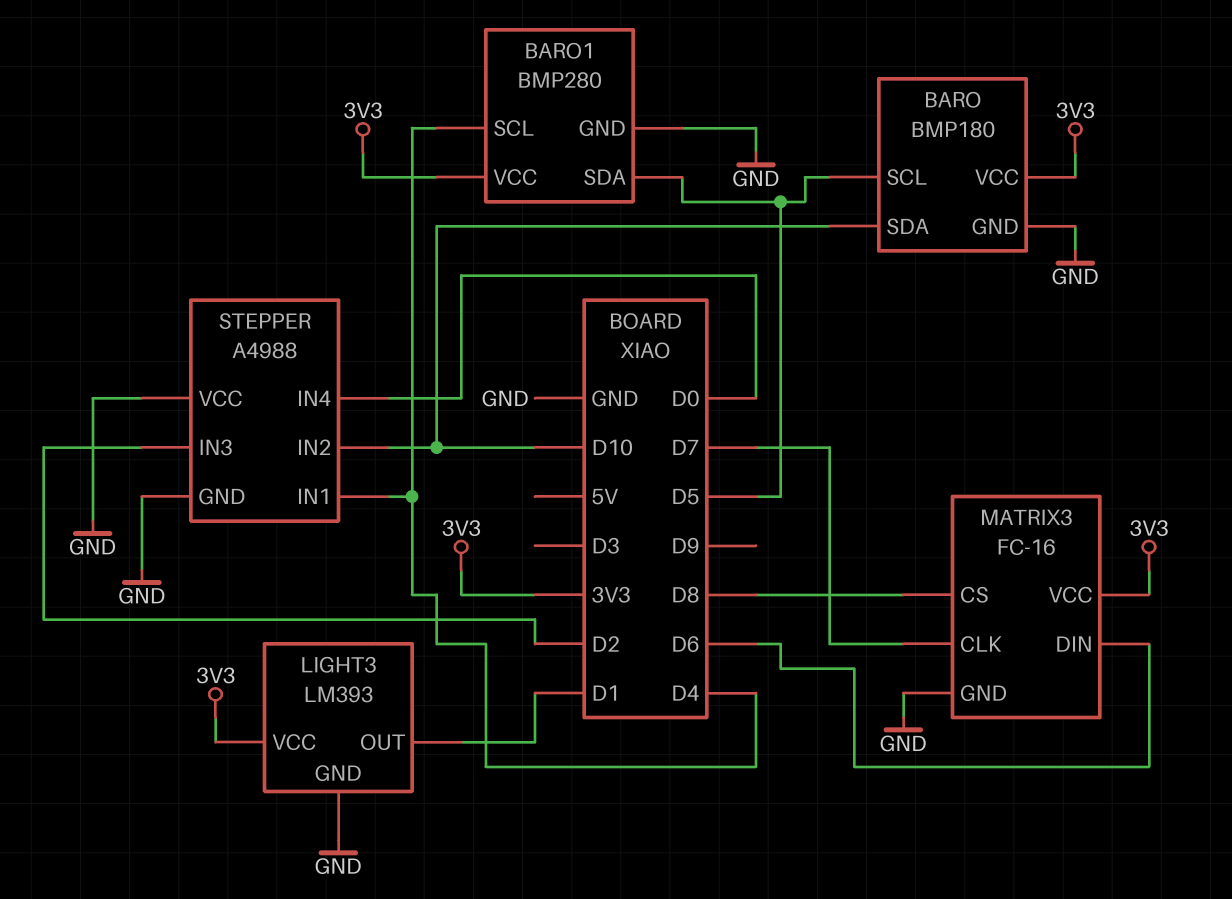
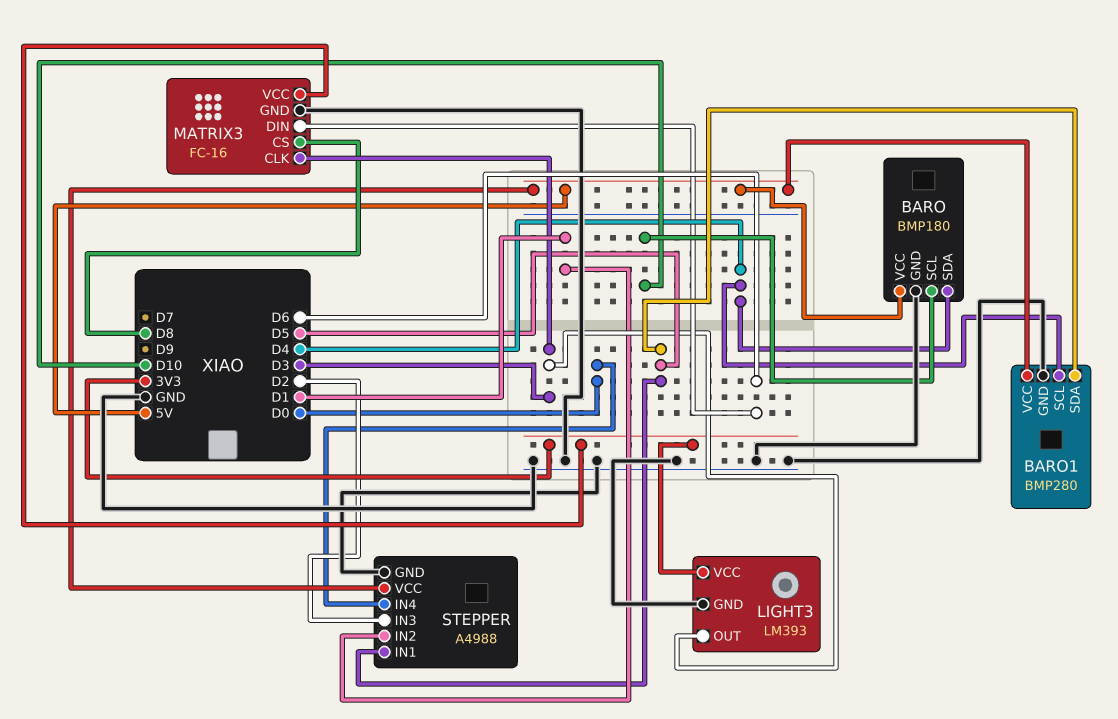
BARO pin SCL: D5 -> D10
BARO pin SDA: D10 -> D4
BARO pin VCC: 3V3 -> 5V
BARO1 pin VCC: 3V3 -> 5V
LIGHT3 pin OUT: D1 -> D3
MATRIX3 pin CLK: D7 -> D3
STEPPER pin IN1: D4 -> D5
STEPPER pin IN2: D10 -> D1
STEPPER pin VCC: GND -> 5V

